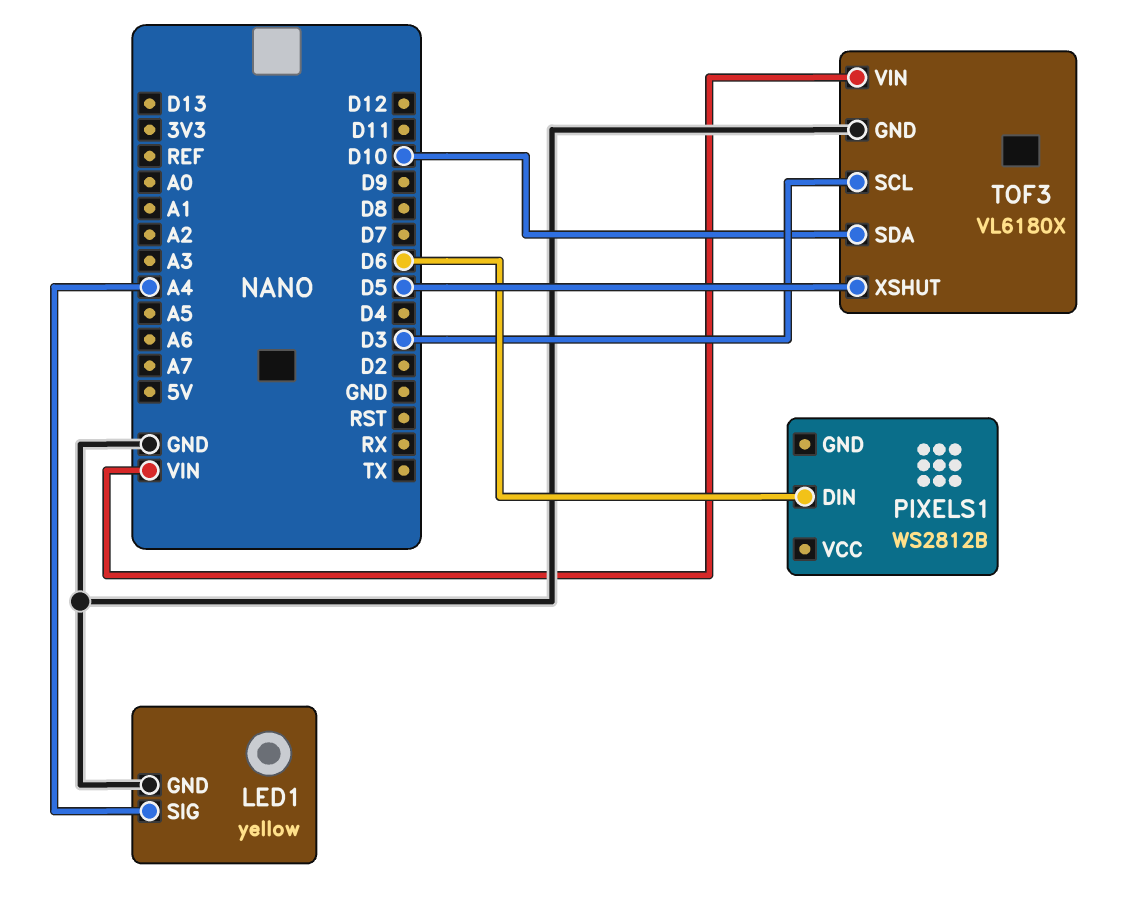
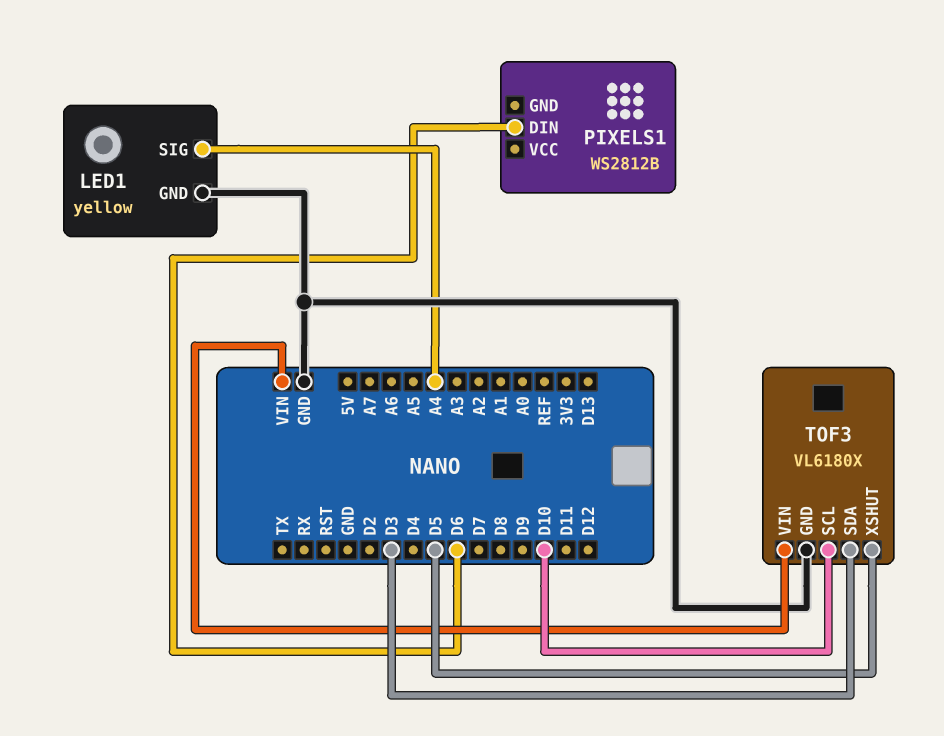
TOF3 pin SCL: D3 -> D10
TOF3 pin SDA: D10 -> D3

